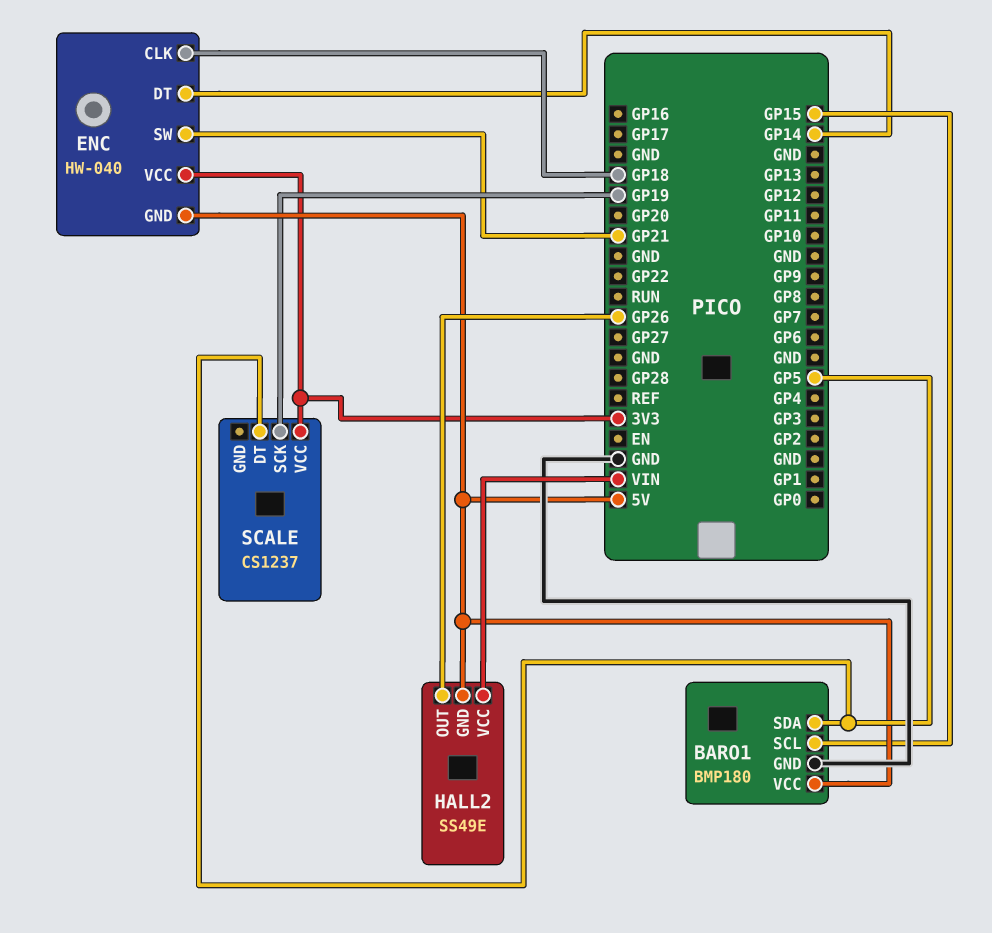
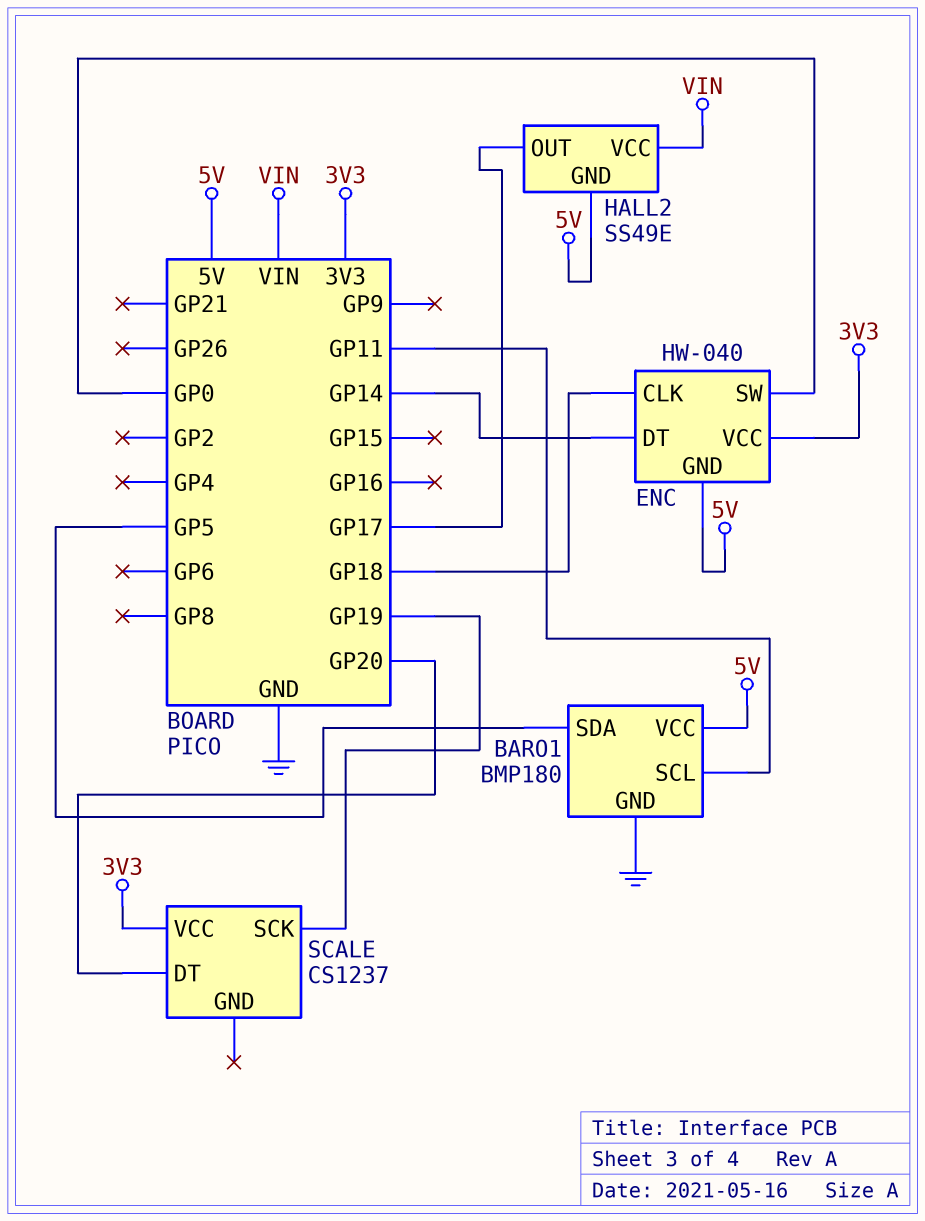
BARO1 pin SCL: GP15 -> GP11
ENC pin SW: GP21 -> GP0
HALL2 pin OUT: GP26 -> GP17
SCALE pin DT: GP5 -> GP20

